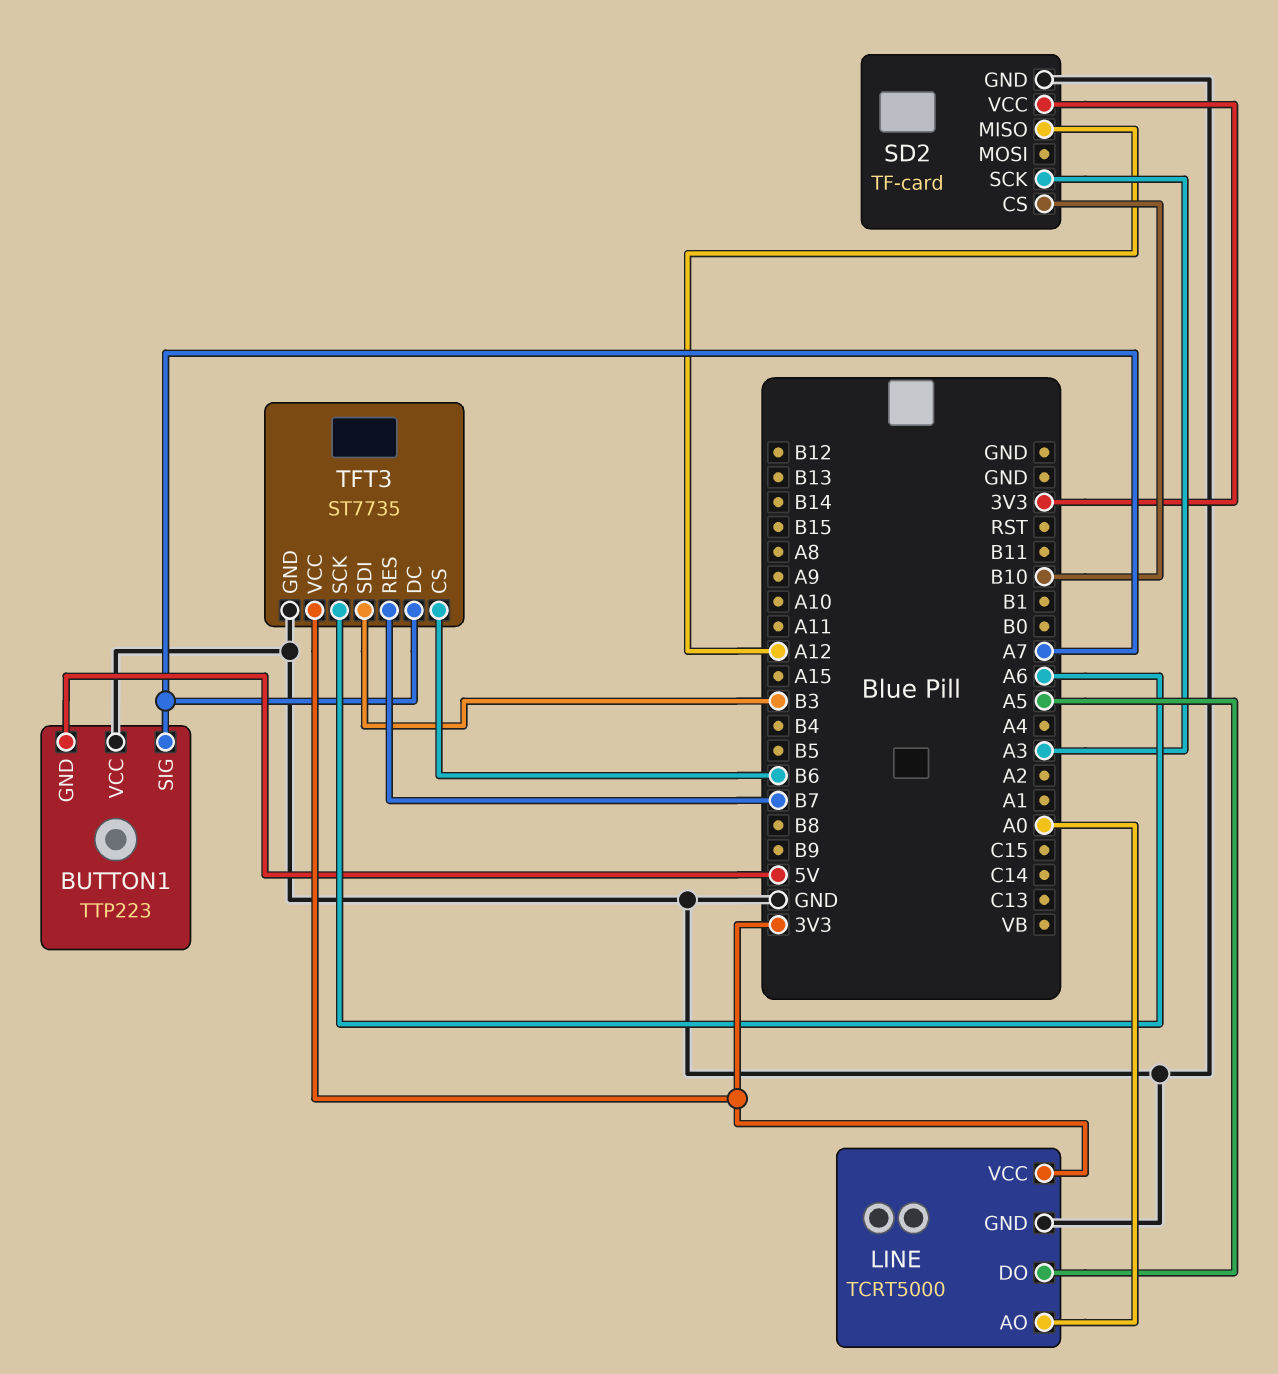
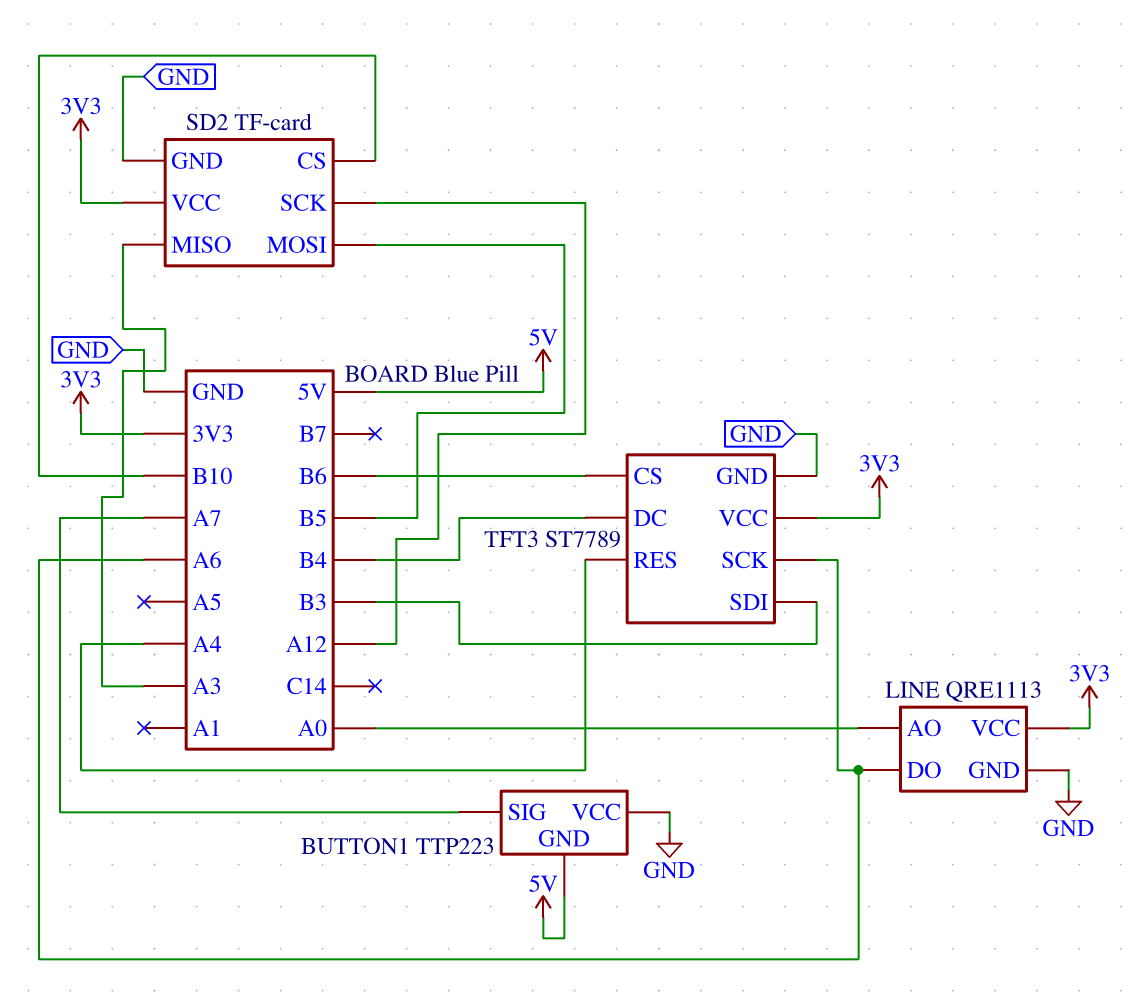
LINE: TCRT5000 -> QRE1113
LINE pin DO: A5 -> A6
SD2 pin MISO: A12 -> A3
SD2 pin MOSI: none -> B5
SD2 pin SCK: A3 -> A12
TFT3: ST7735 -> ST7789
TFT3 pin DC: A7 -> B4
TFT3 pin RES: B7 -> A4

